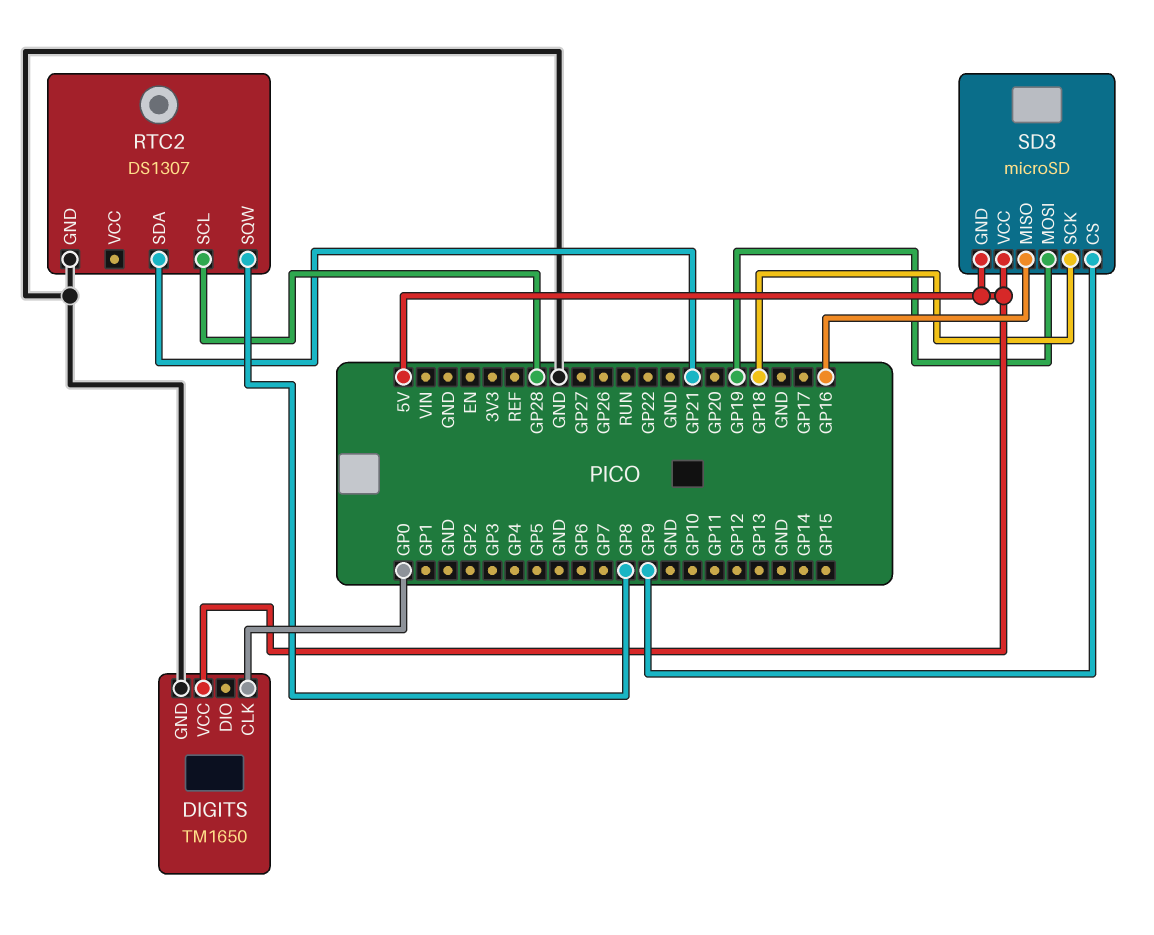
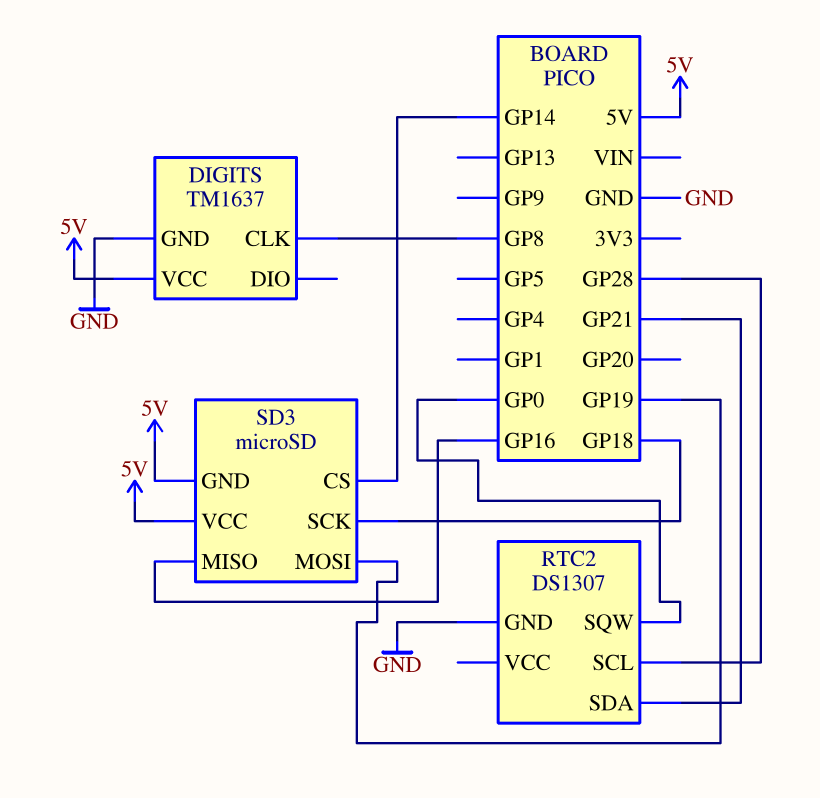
DIGITS: TM1650 -> TM1637
DIGITS pin CLK: GP0 -> GP8
RTC2 pin SQW: GP8 -> GP0
SD3 pin CS: GP9 -> GP14

